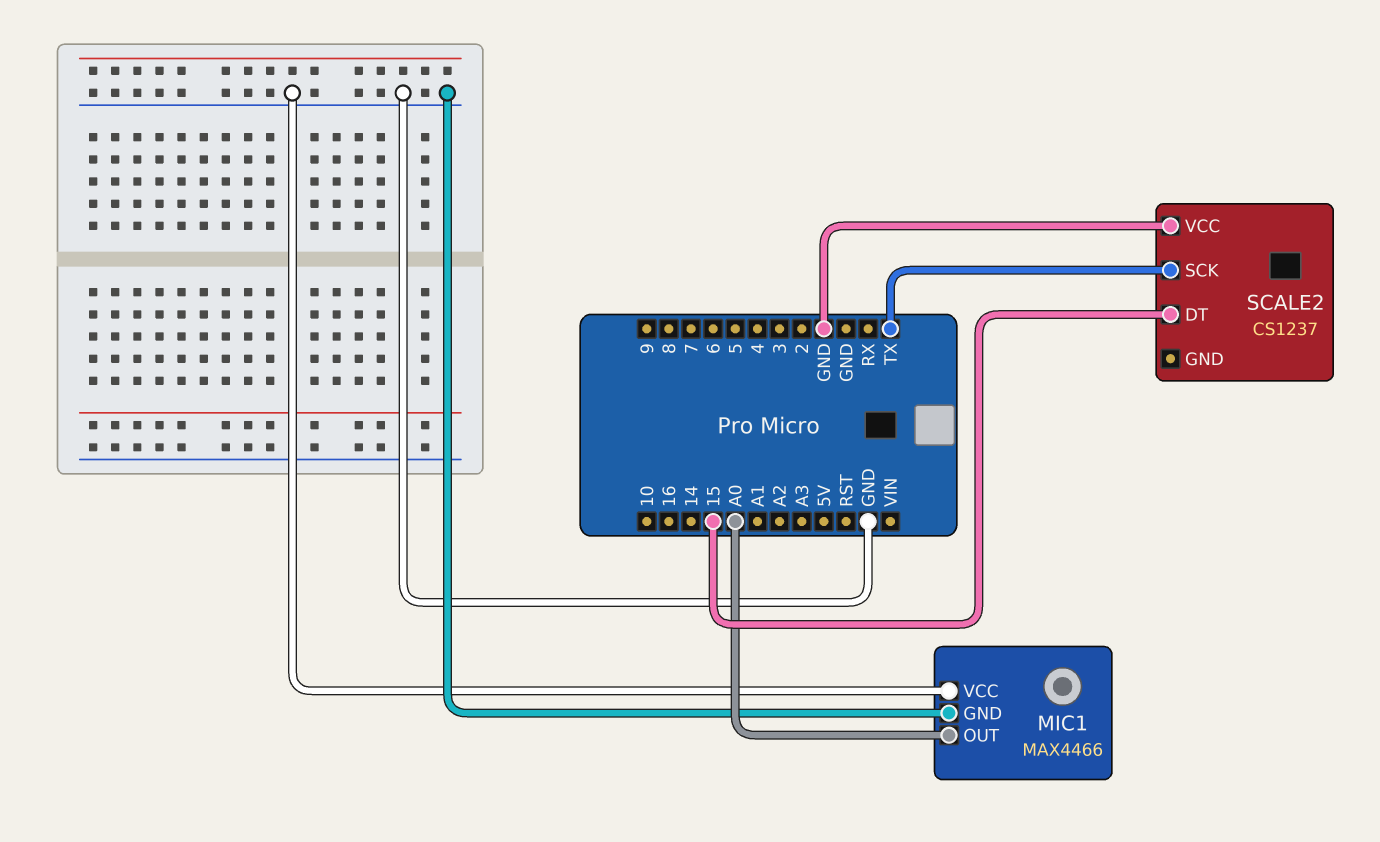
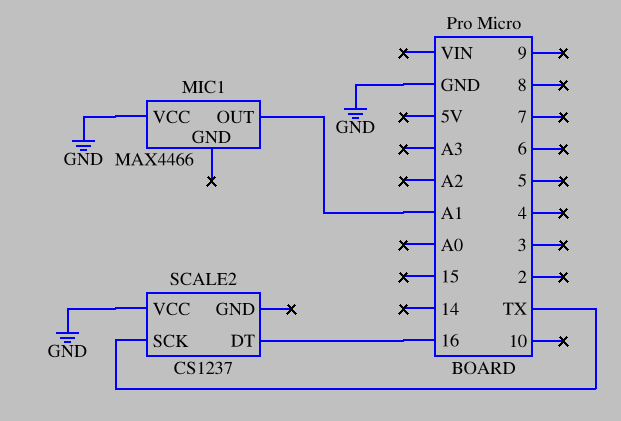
MIC1 pin GND: GND -> none
MIC1 pin OUT: A0 -> A1
SCALE2 pin DT: 15 -> 16

